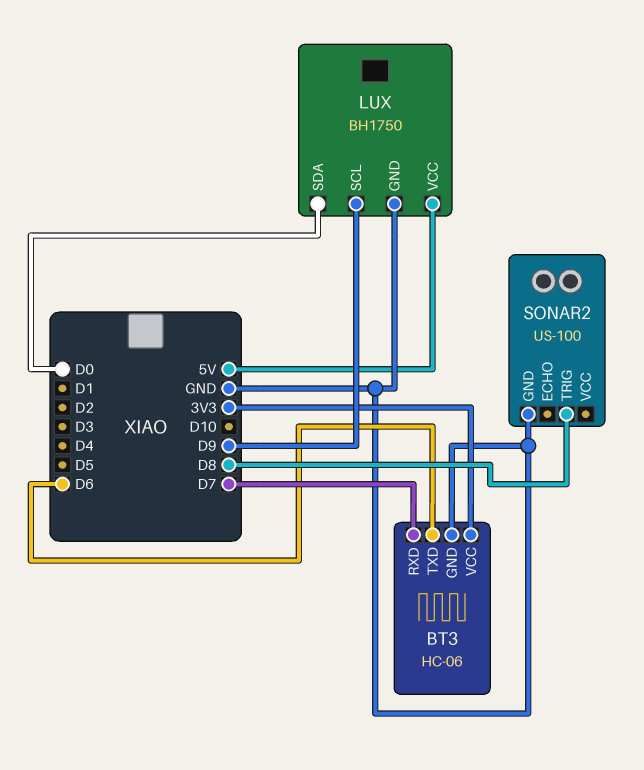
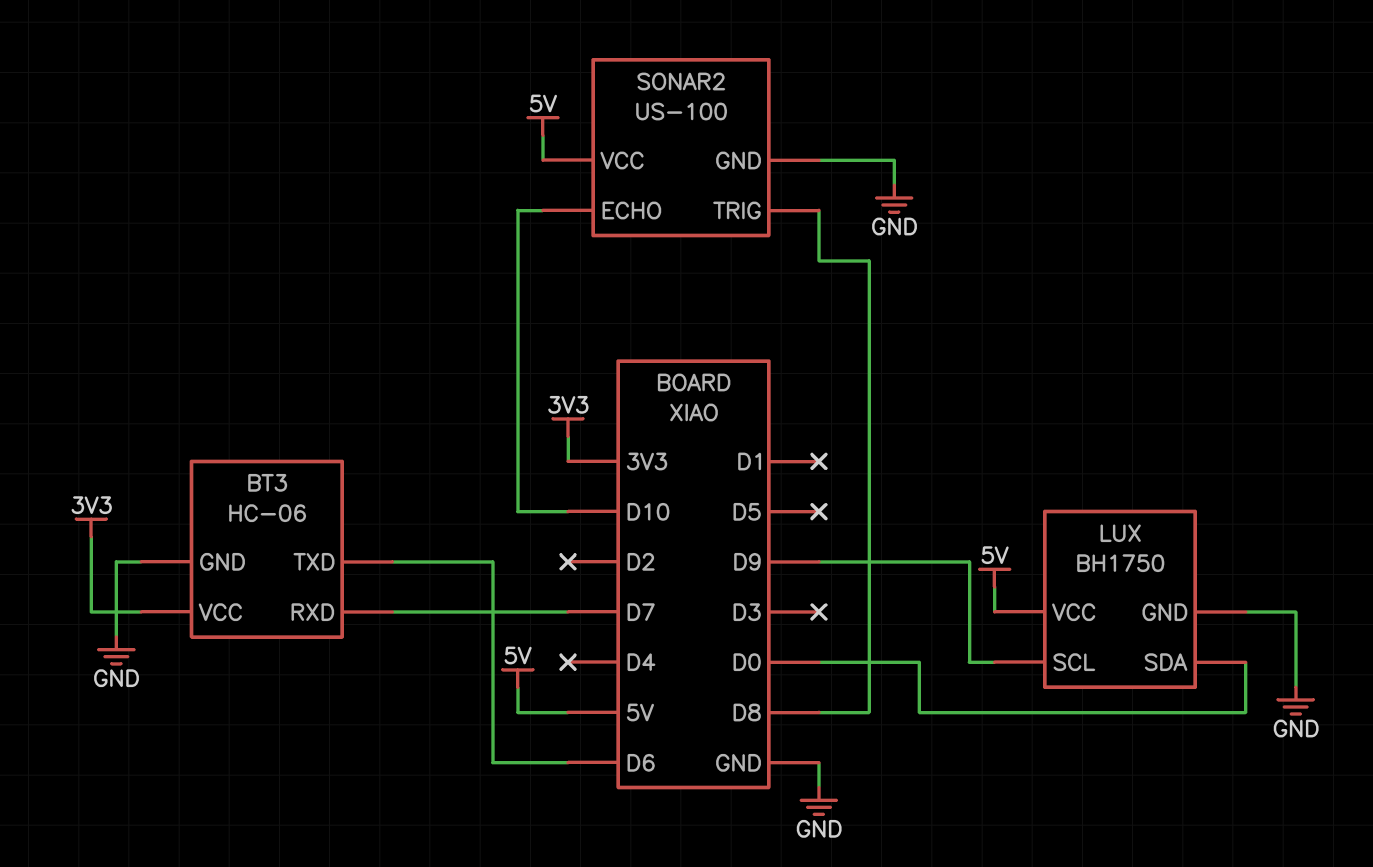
SONAR2 pin ECHO: none -> D10
SONAR2 pin VCC: none -> 5V

